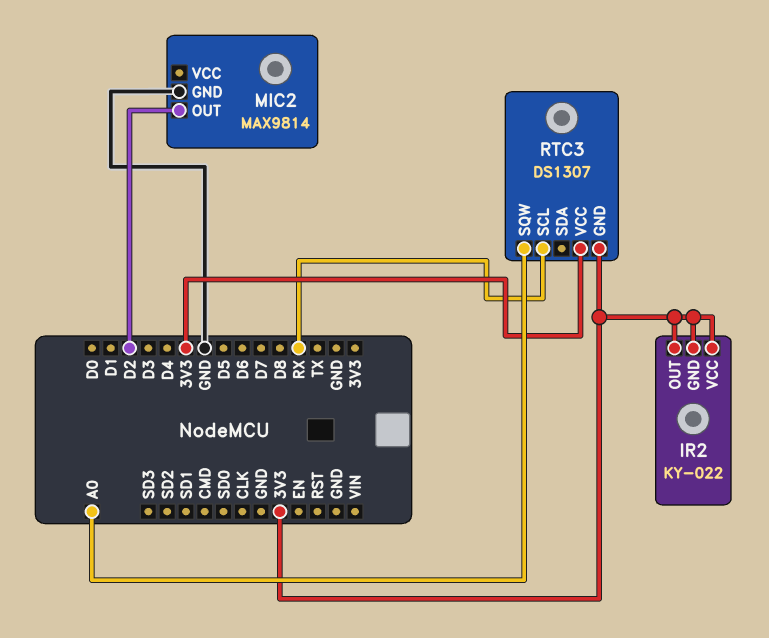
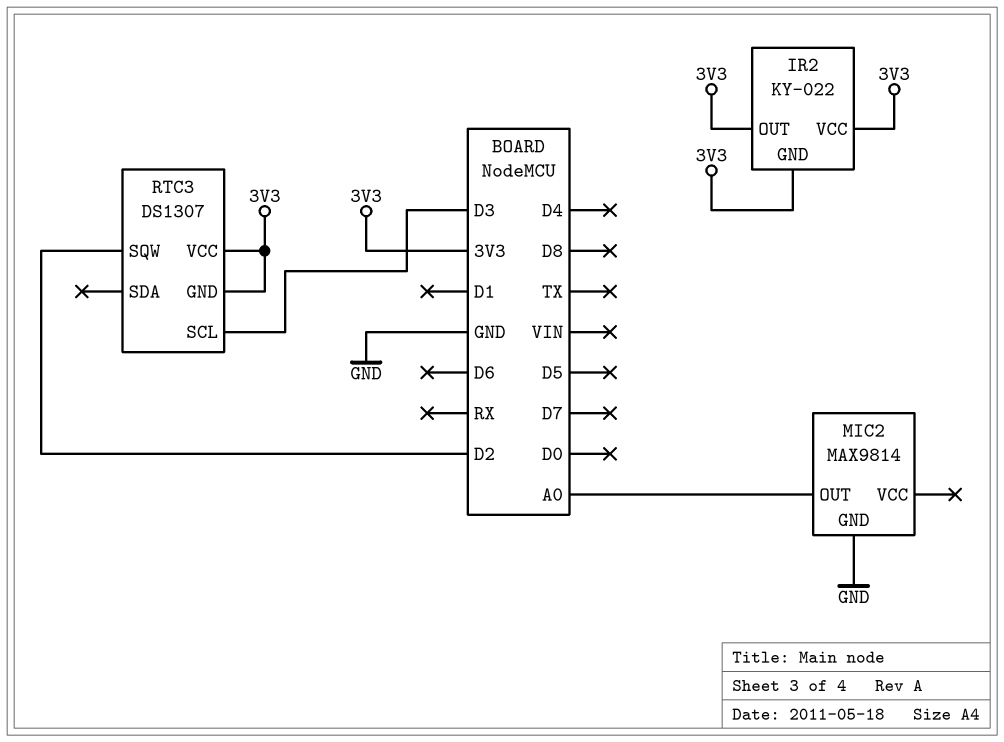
MIC2 pin OUT: D2 -> A0
RTC3 pin SCL: RX -> D3
RTC3 pin SQW: A0 -> D2

